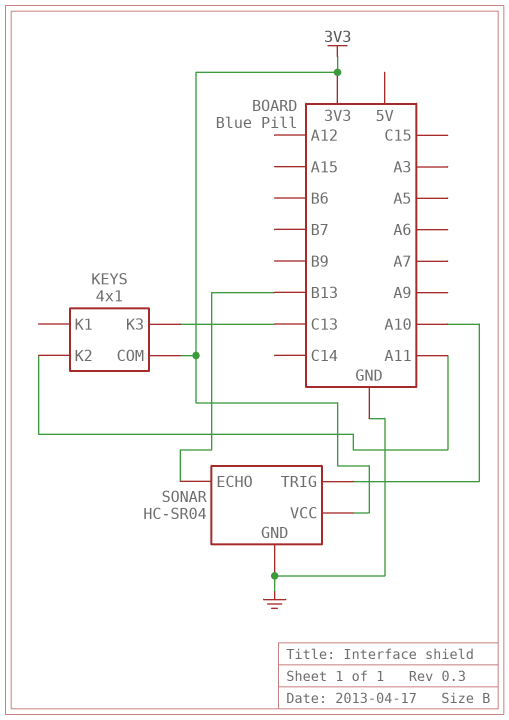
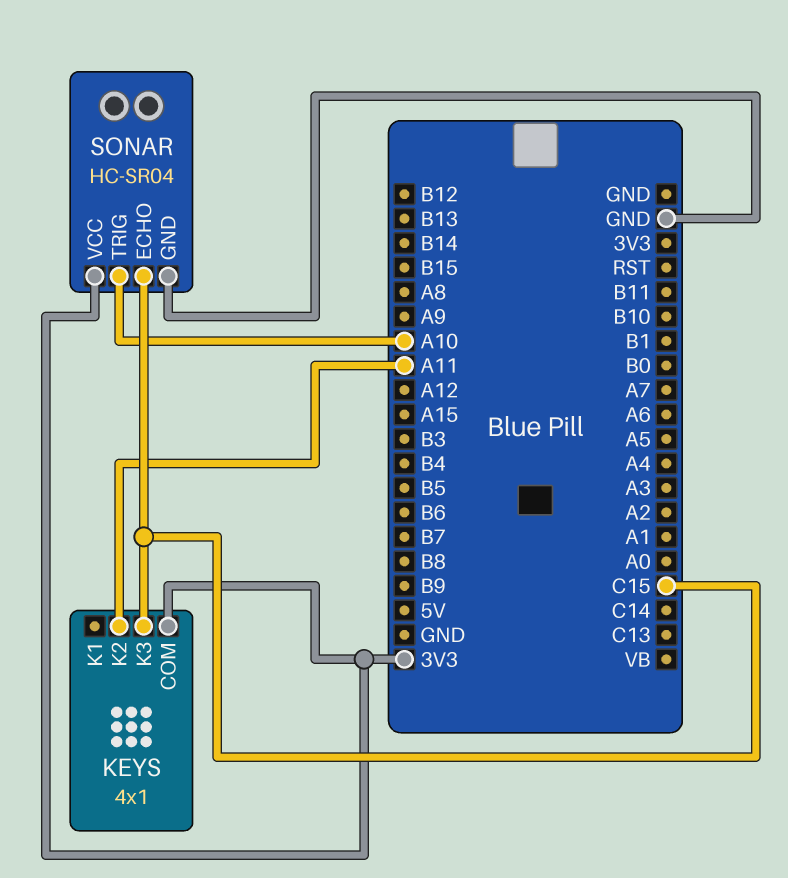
KEYS pin K3: C13 -> C15
SONAR pin ECHO: B13 -> C15

